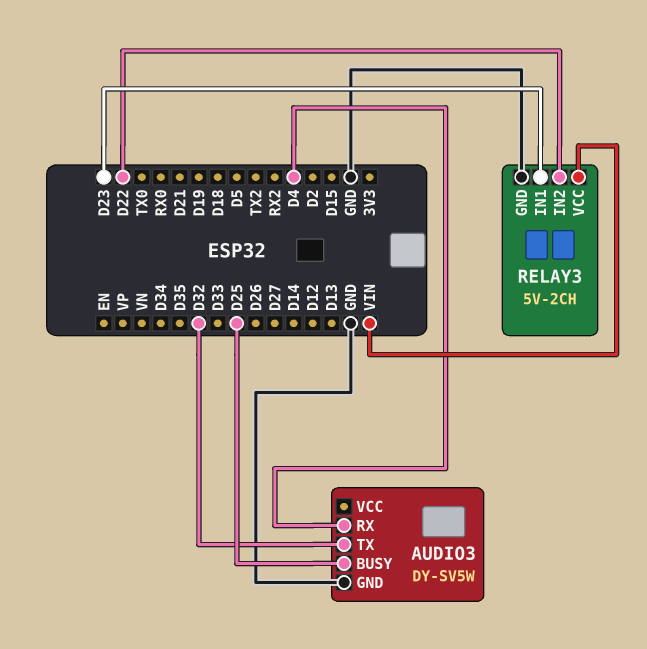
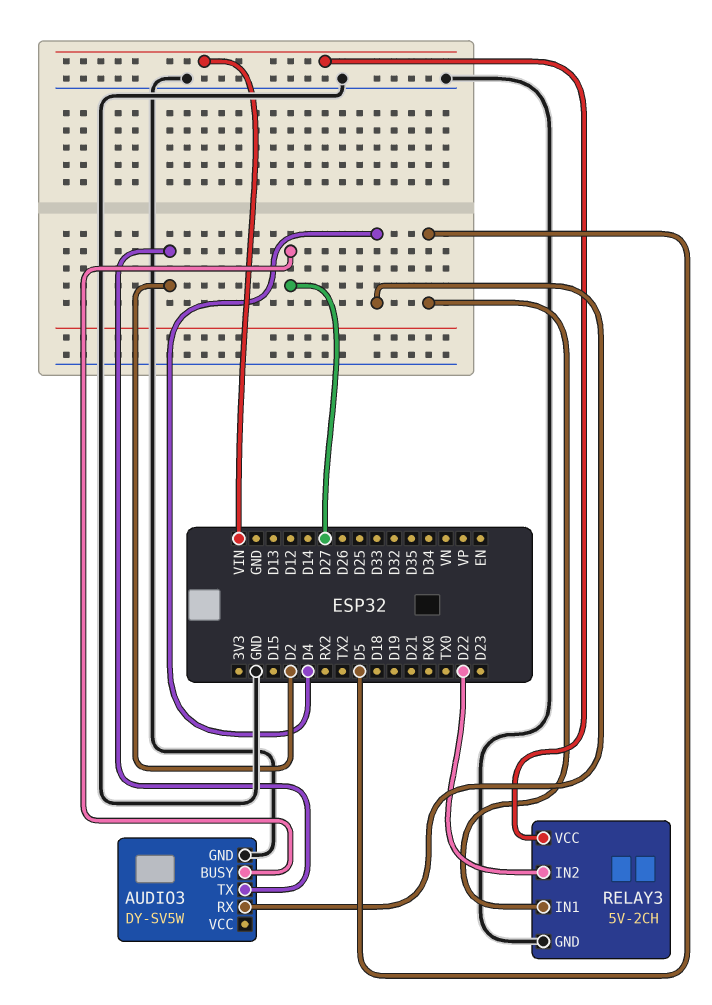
AUDIO3 pin BUSY: D25 -> D27
AUDIO3 pin TX: D32 -> D2
RELAY3 pin IN1: D23 -> D5

